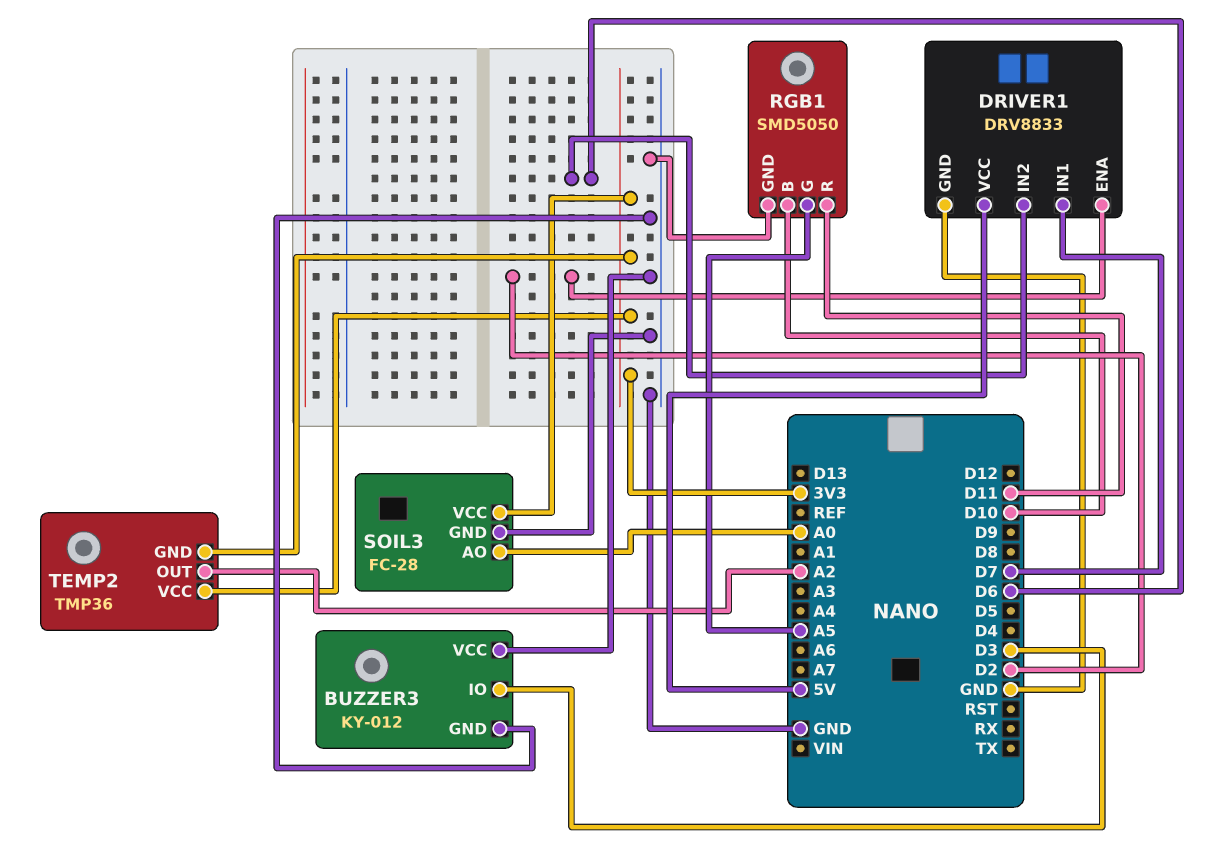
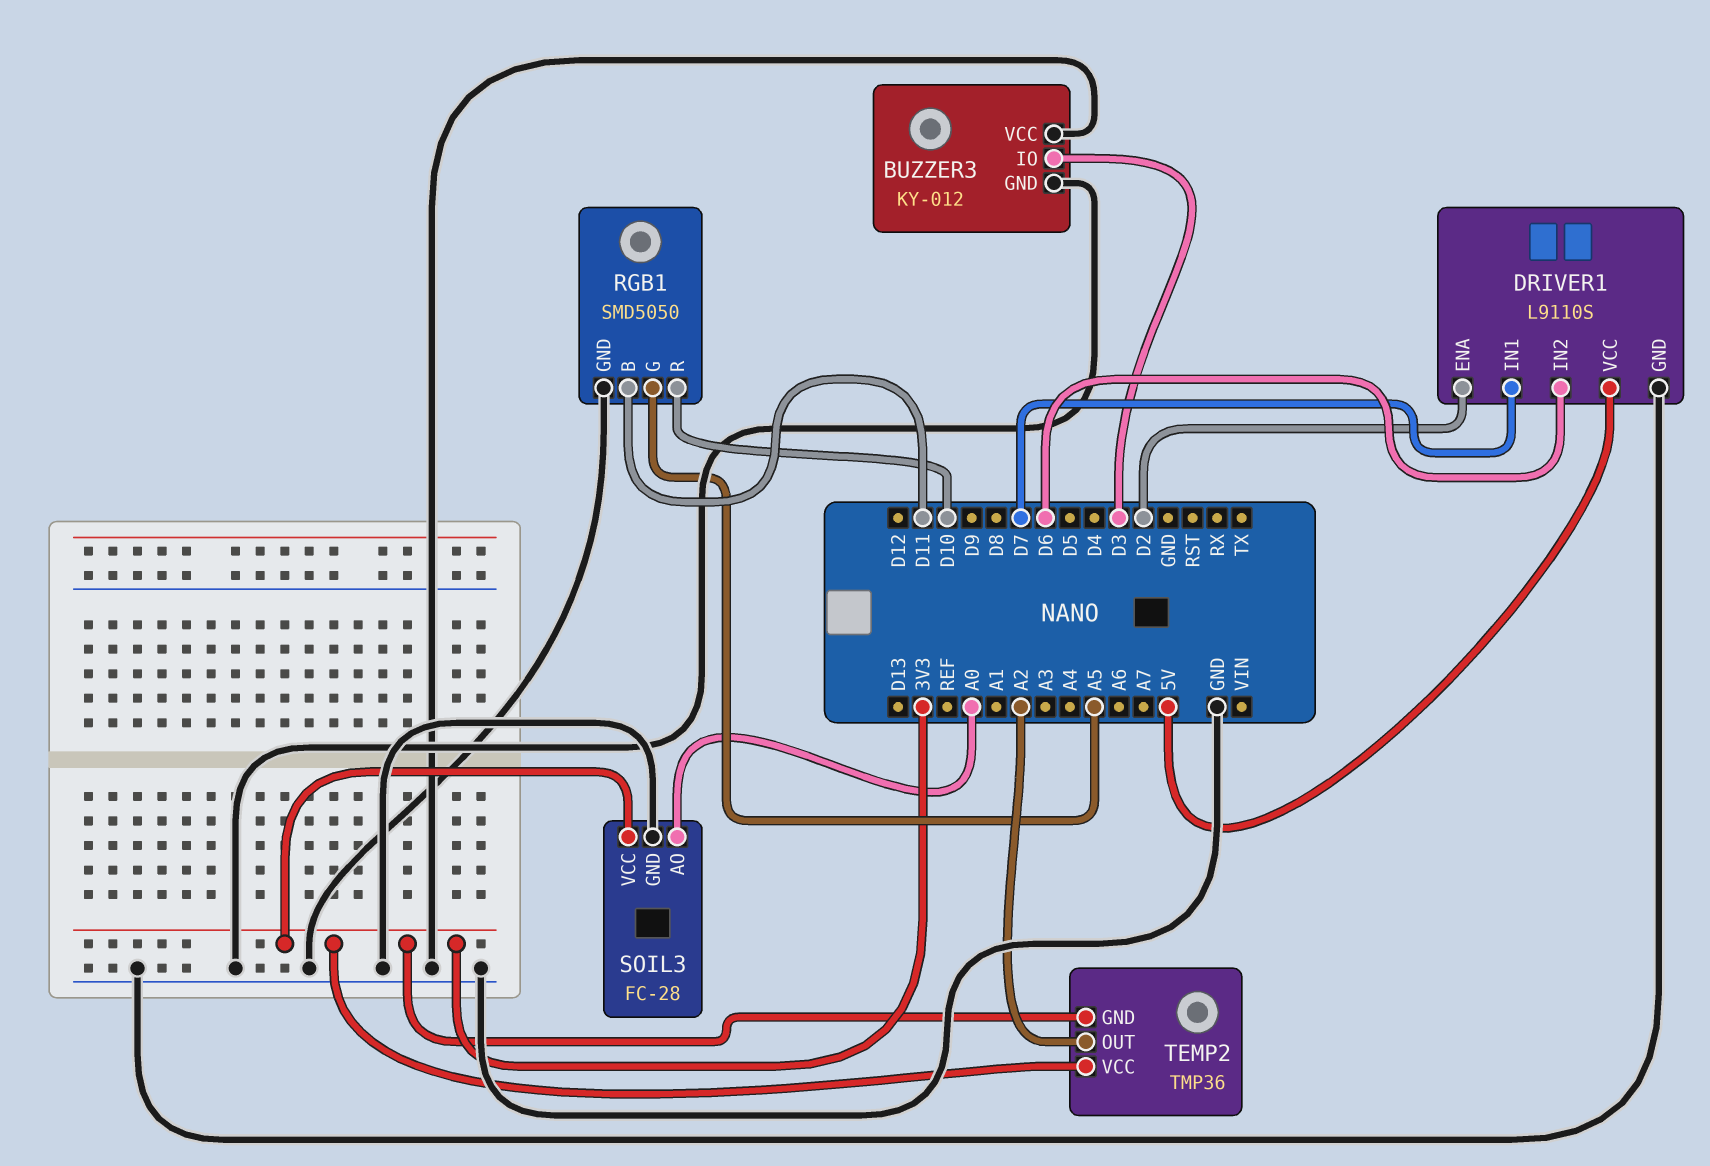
DRIVER1: DRV8833 -> L9110S
RGB1 pin B: D10 -> D11
RGB1 pin R: D11 -> D10

